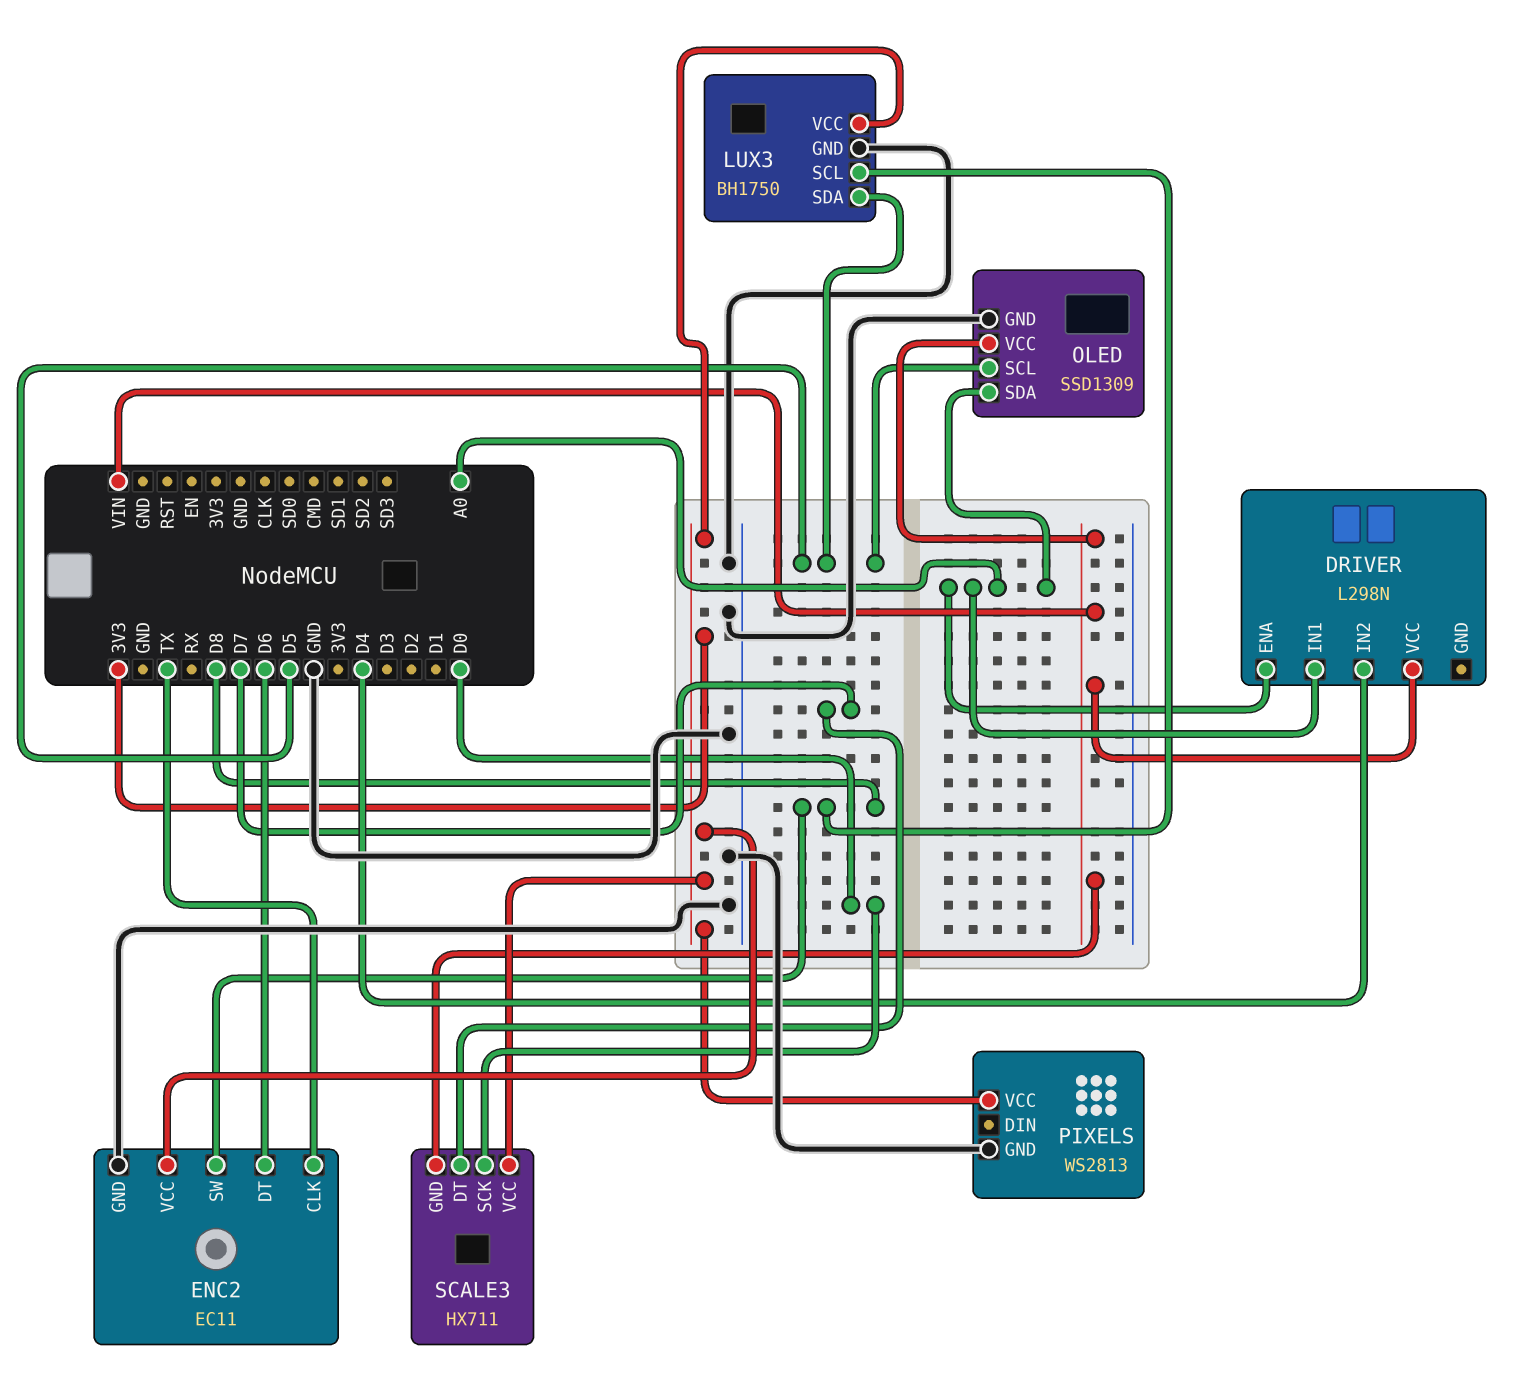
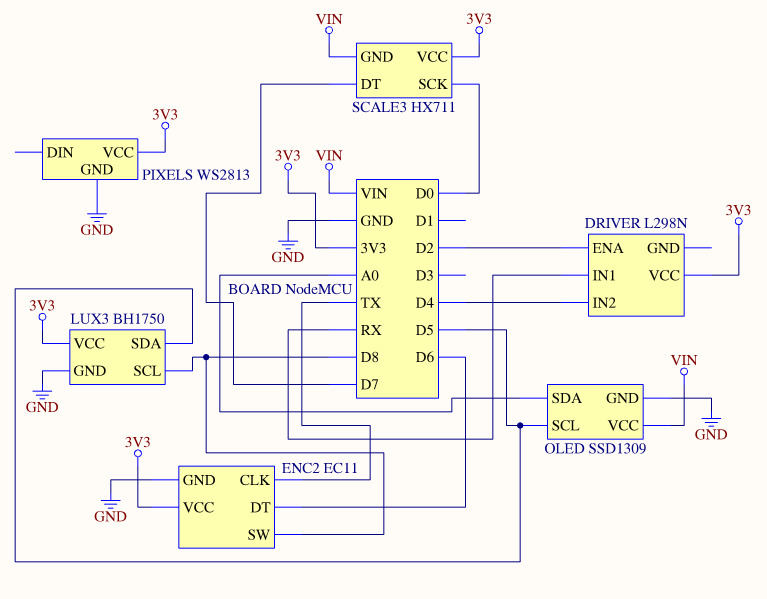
DRIVER pin ENA: A0 -> D2
DRIVER pin IN1: A0 -> RX
DRIVER pin VCC: VIN -> 3V3

